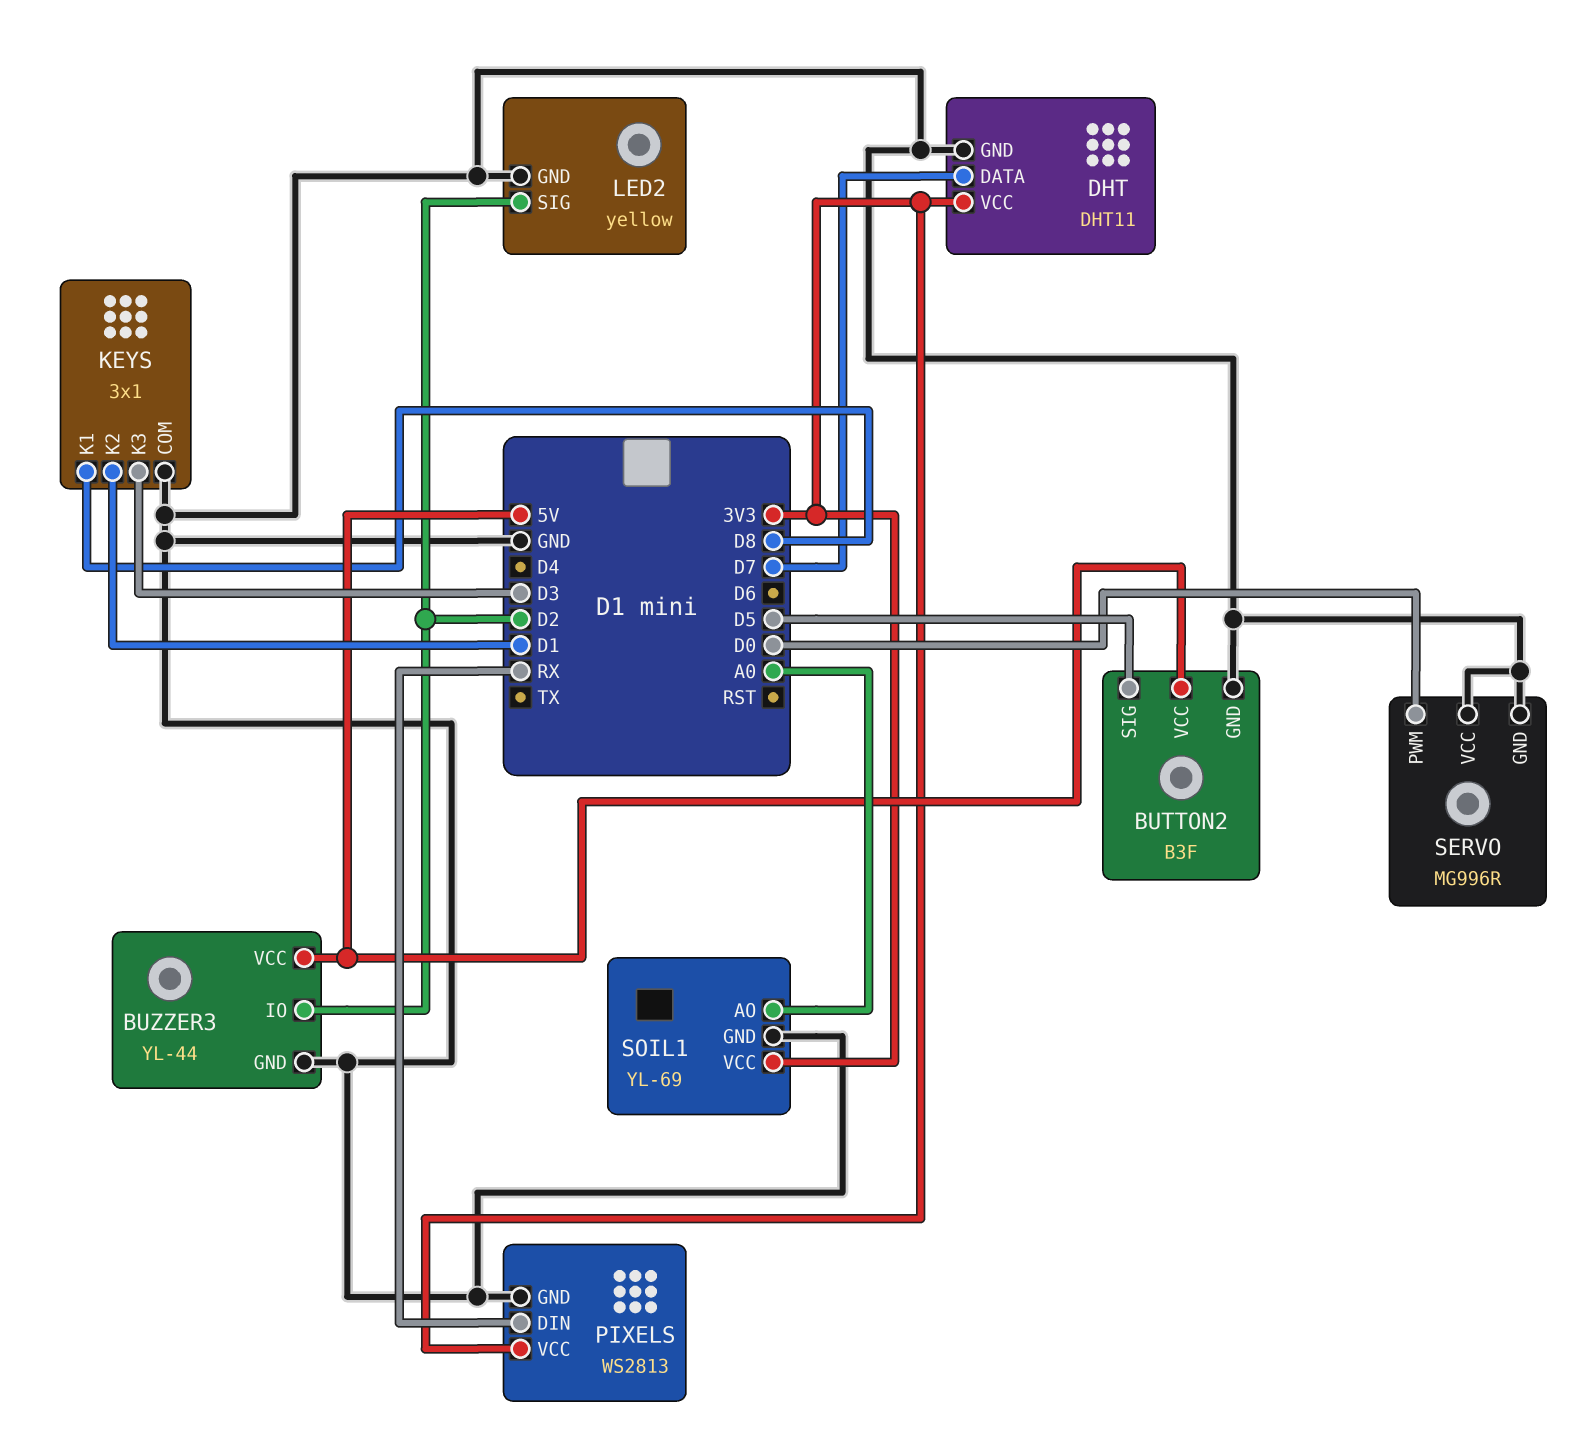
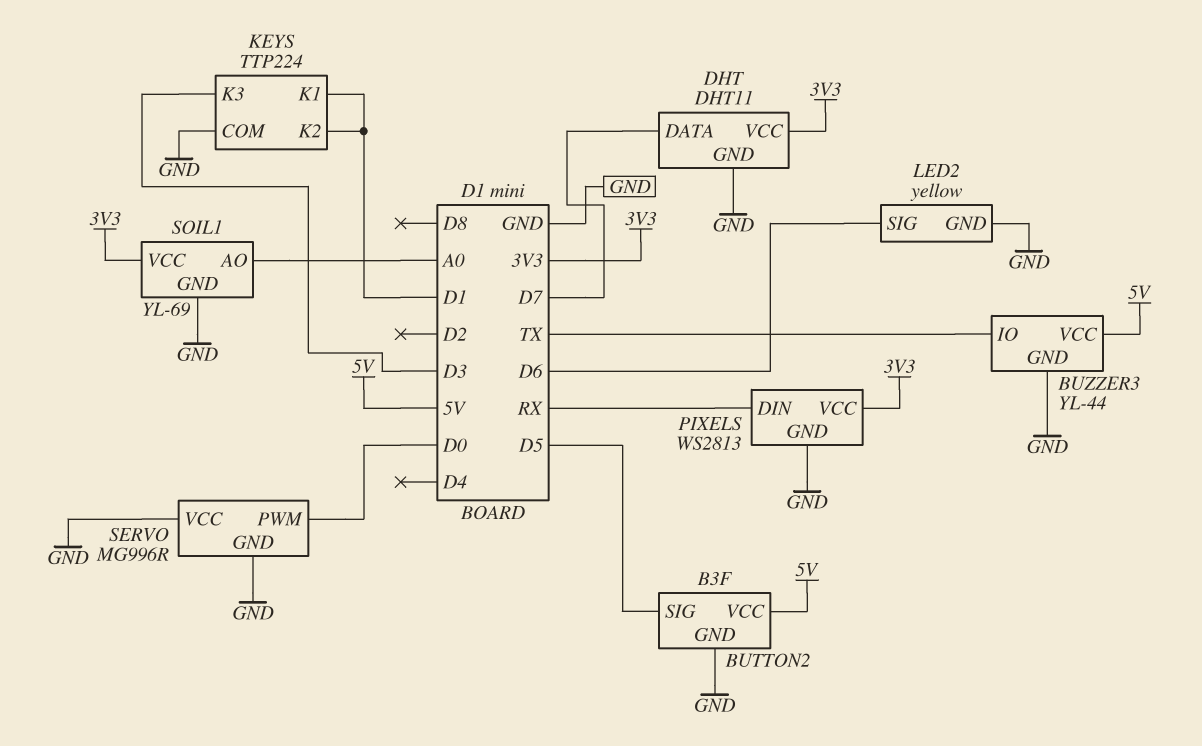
BUZZER3 pin IO: D2 -> TX
KEYS: 3x1 -> TTP224
KEYS pin K1: D8 -> D1
LED2 pin SIG: D2 -> D6

